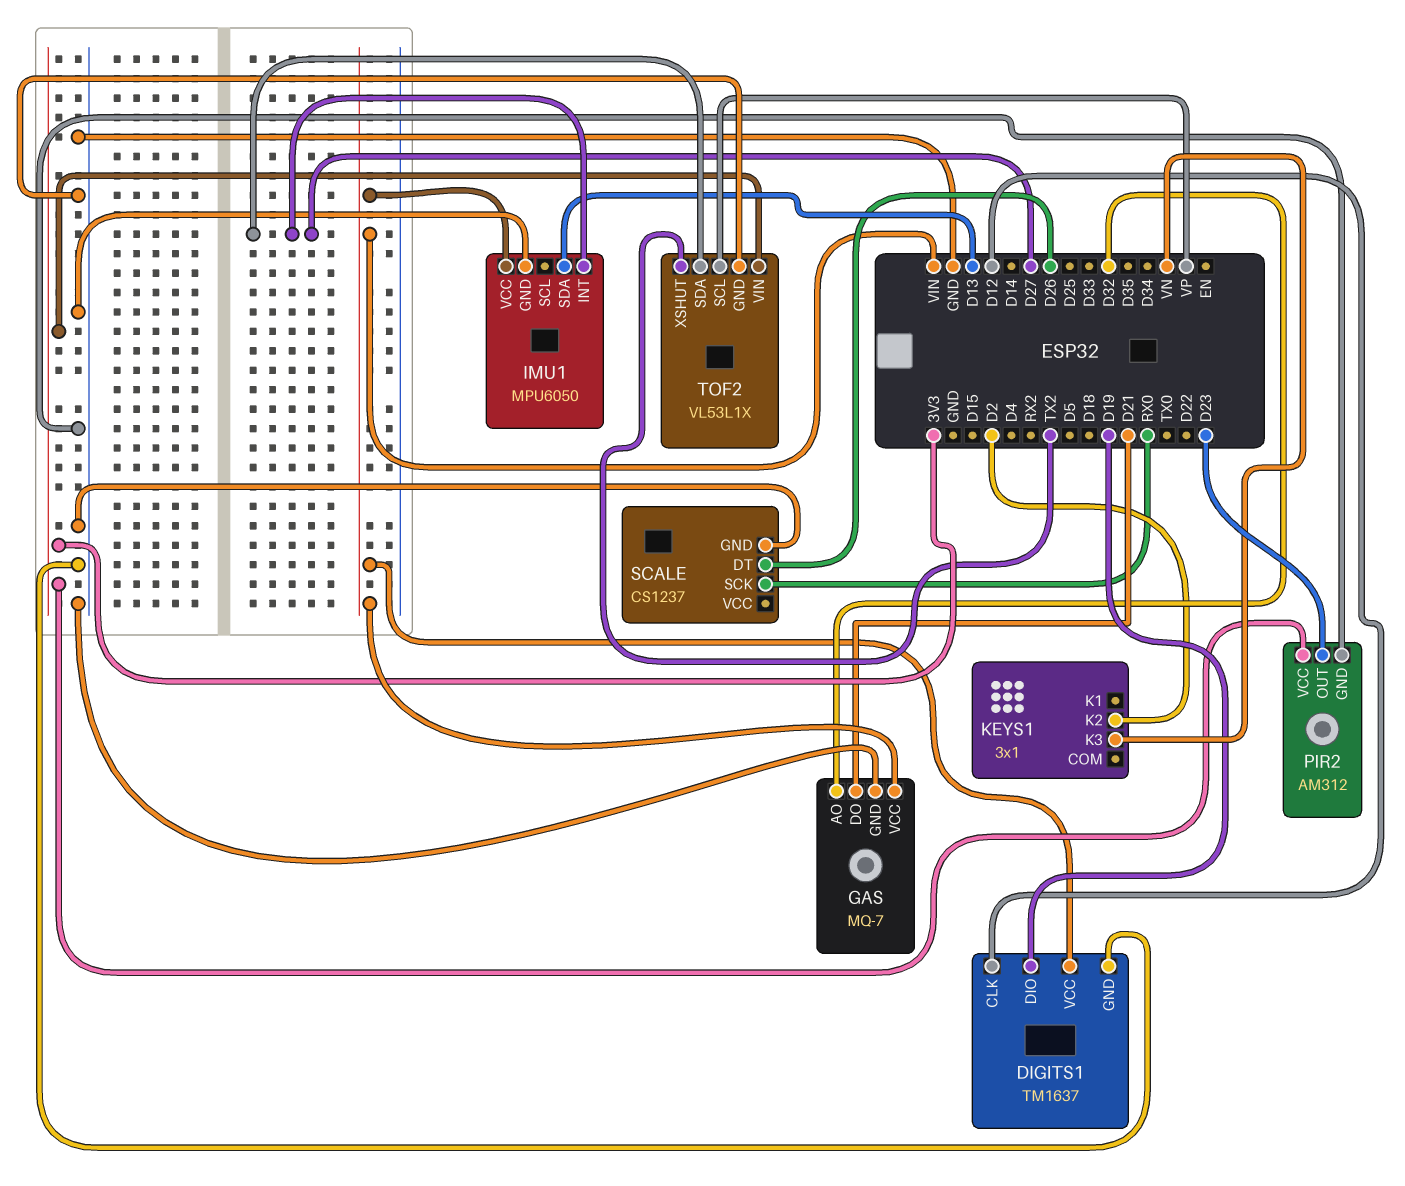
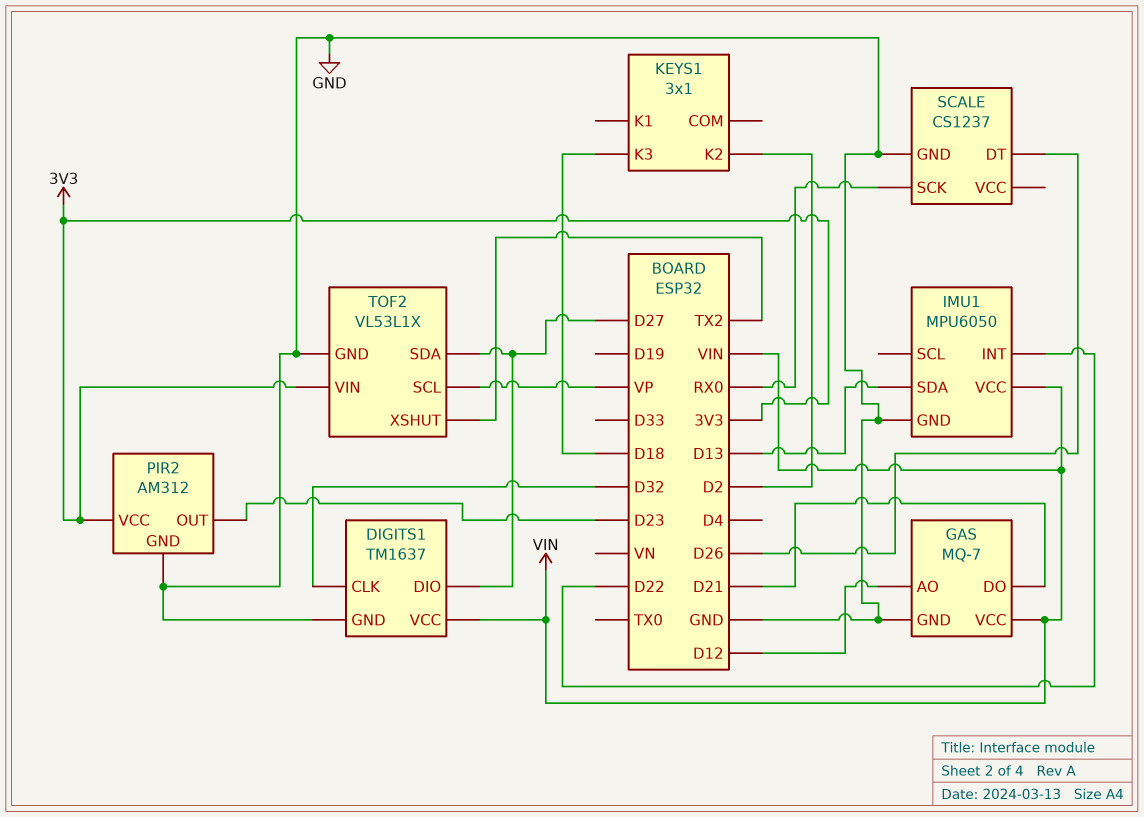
DIGITS1 pin CLK: D12 -> D32
DIGITS1 pin DIO: D19 -> D27
GAS pin AO: D32 -> D12
IMU1 pin INT: D27 -> D22
KEYS1 pin K3: VN -> D18

